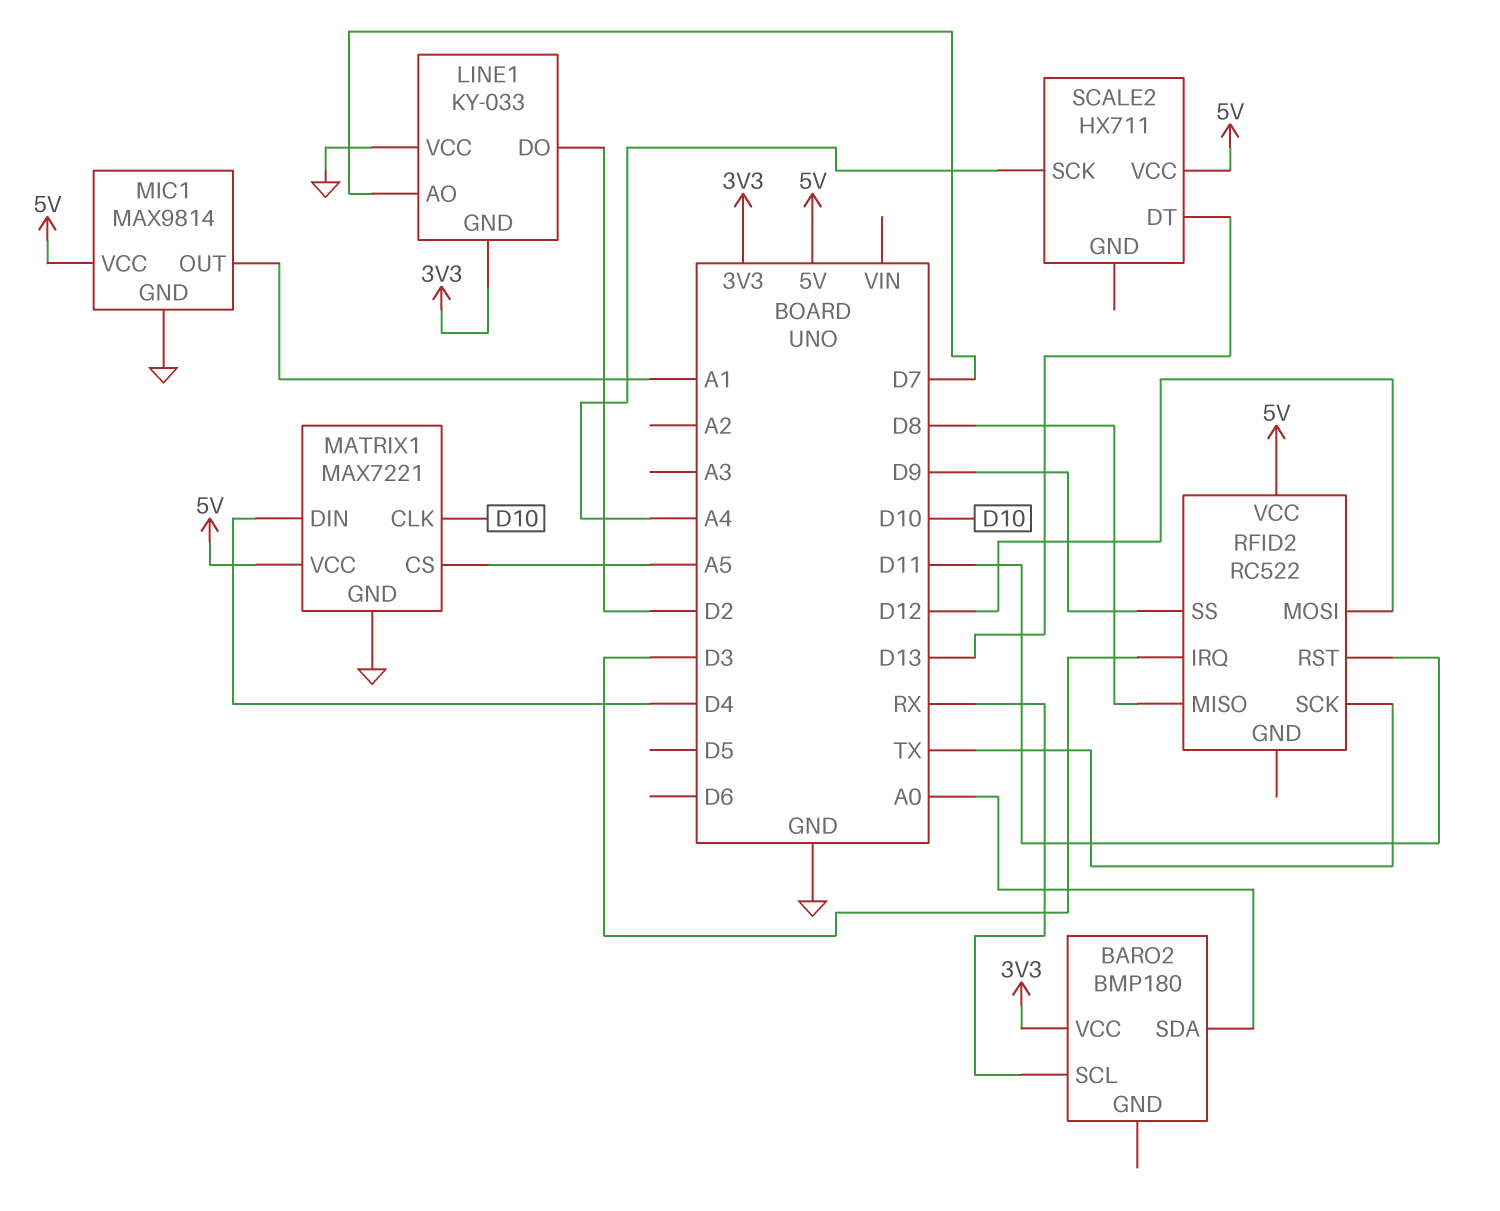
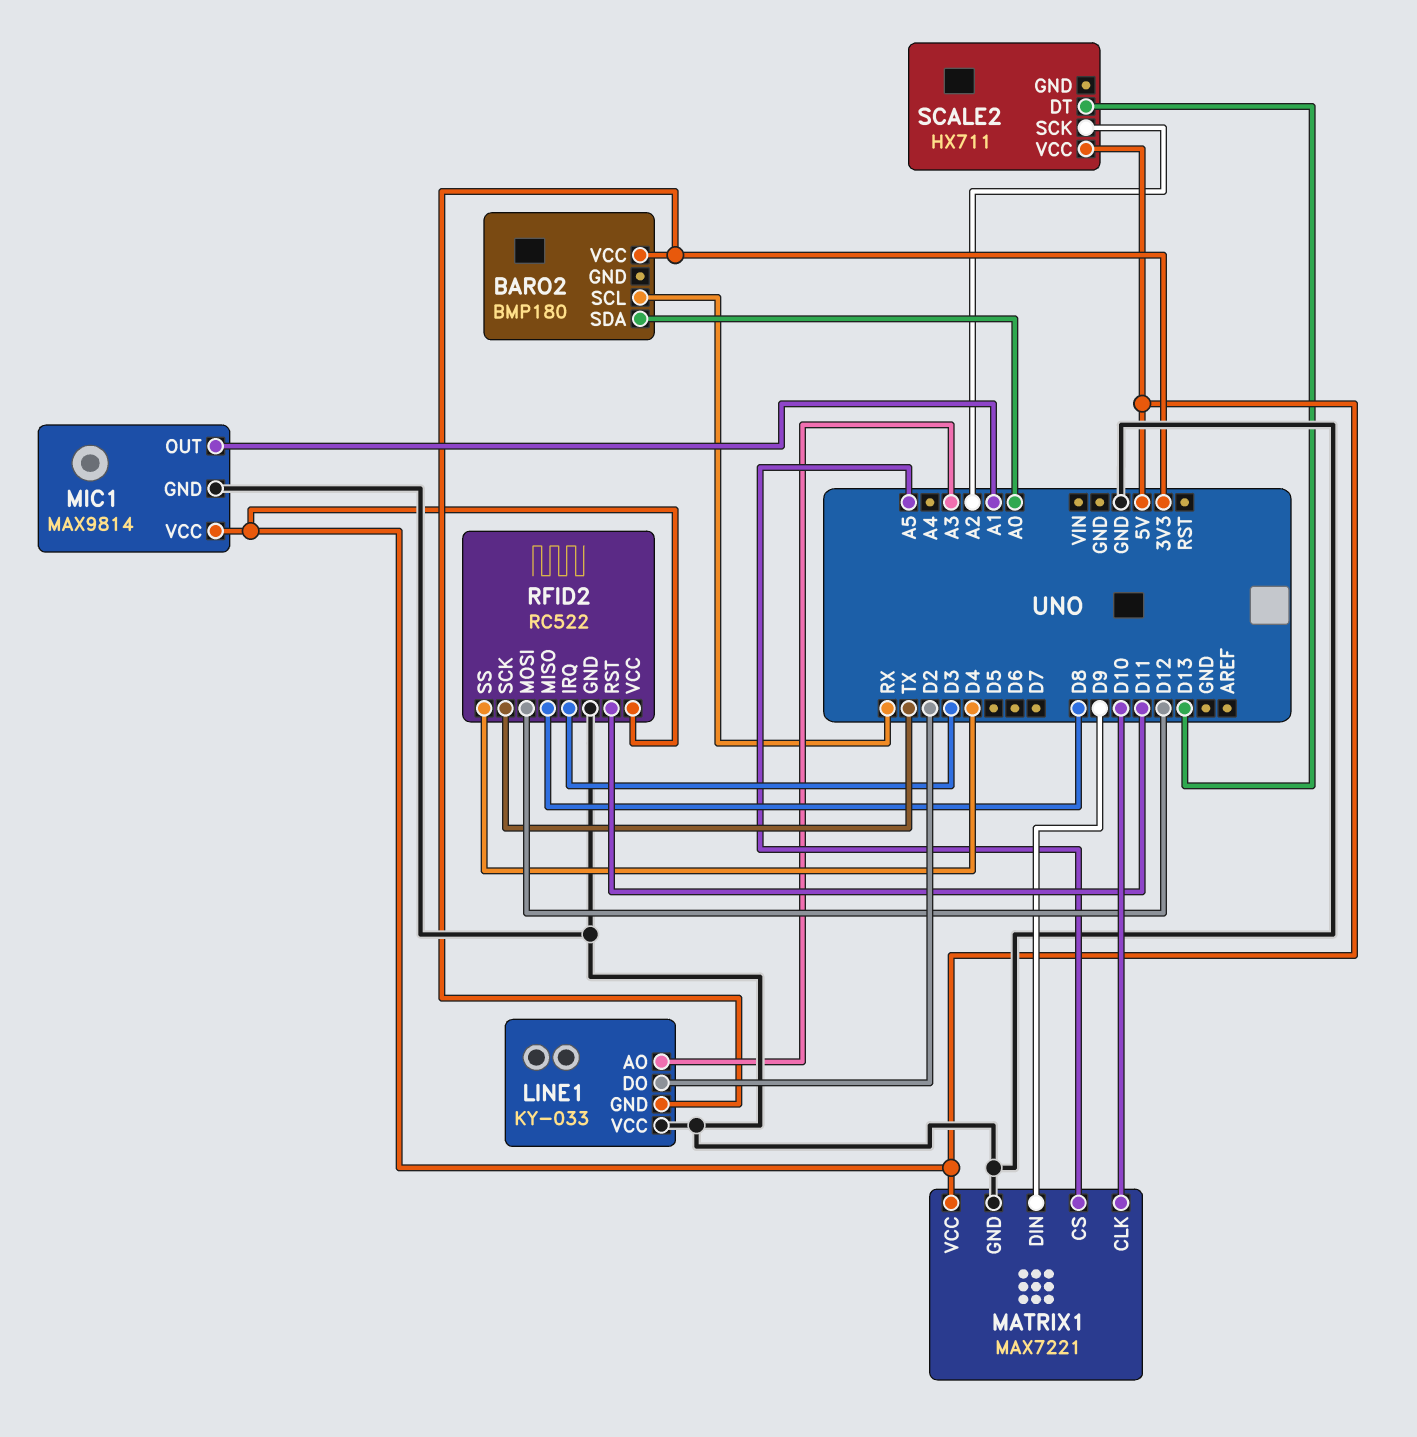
LINE1 pin AO: D7 -> A3
MATRIX1 pin DIN: D4 -> D9
RFID2 pin GND: none -> GND
RFID2 pin SS: D9 -> D4
SCALE2 pin SCK: A4 -> A2

